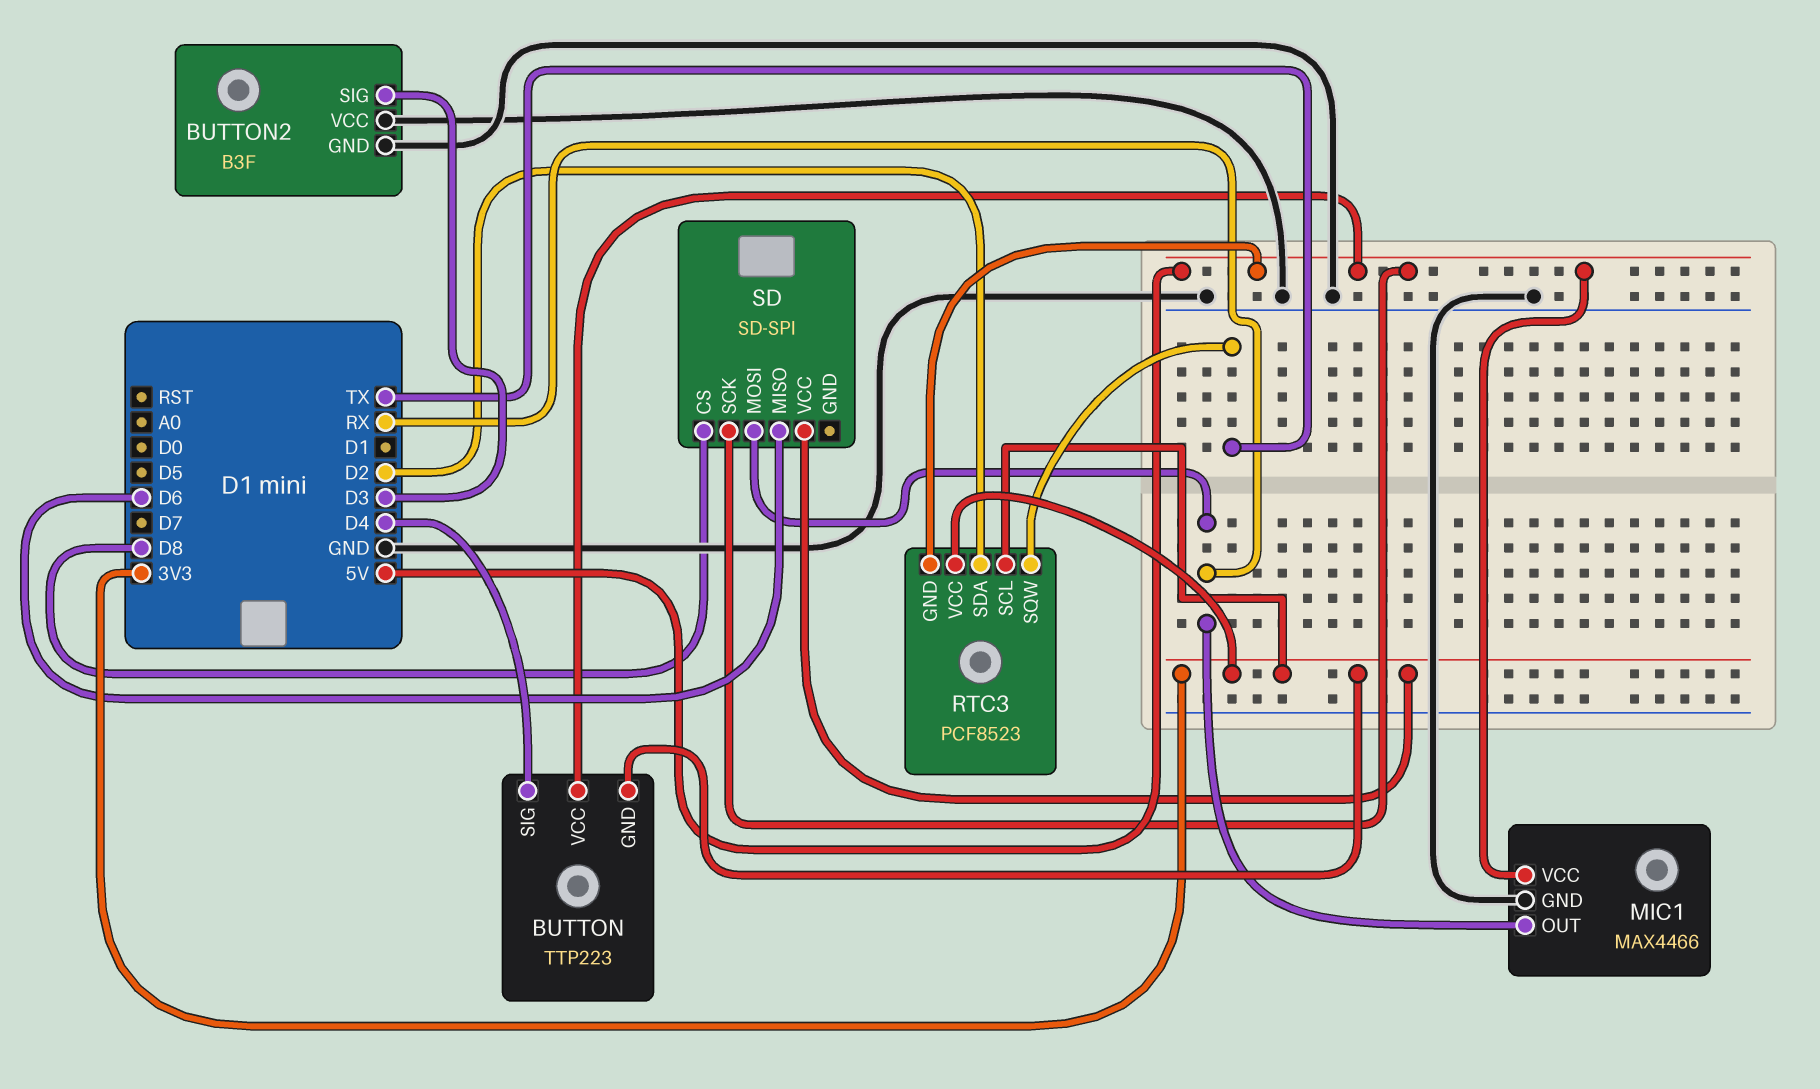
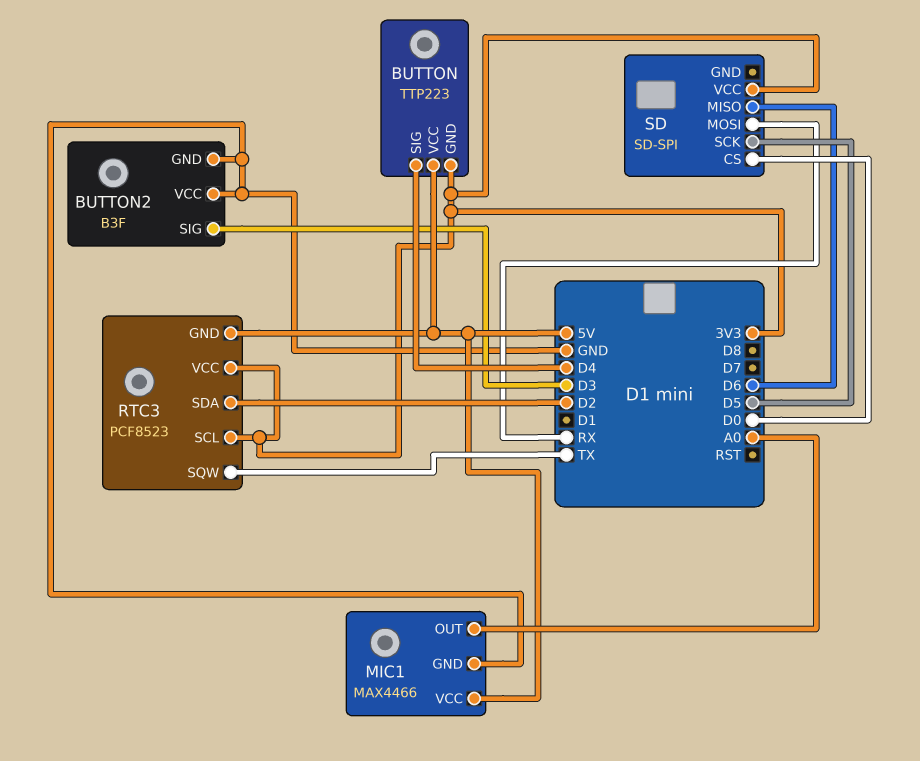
MIC1 pin OUT: RX -> A0
SD pin CS: D8 -> D0
SD pin SCK: 5V -> D5

